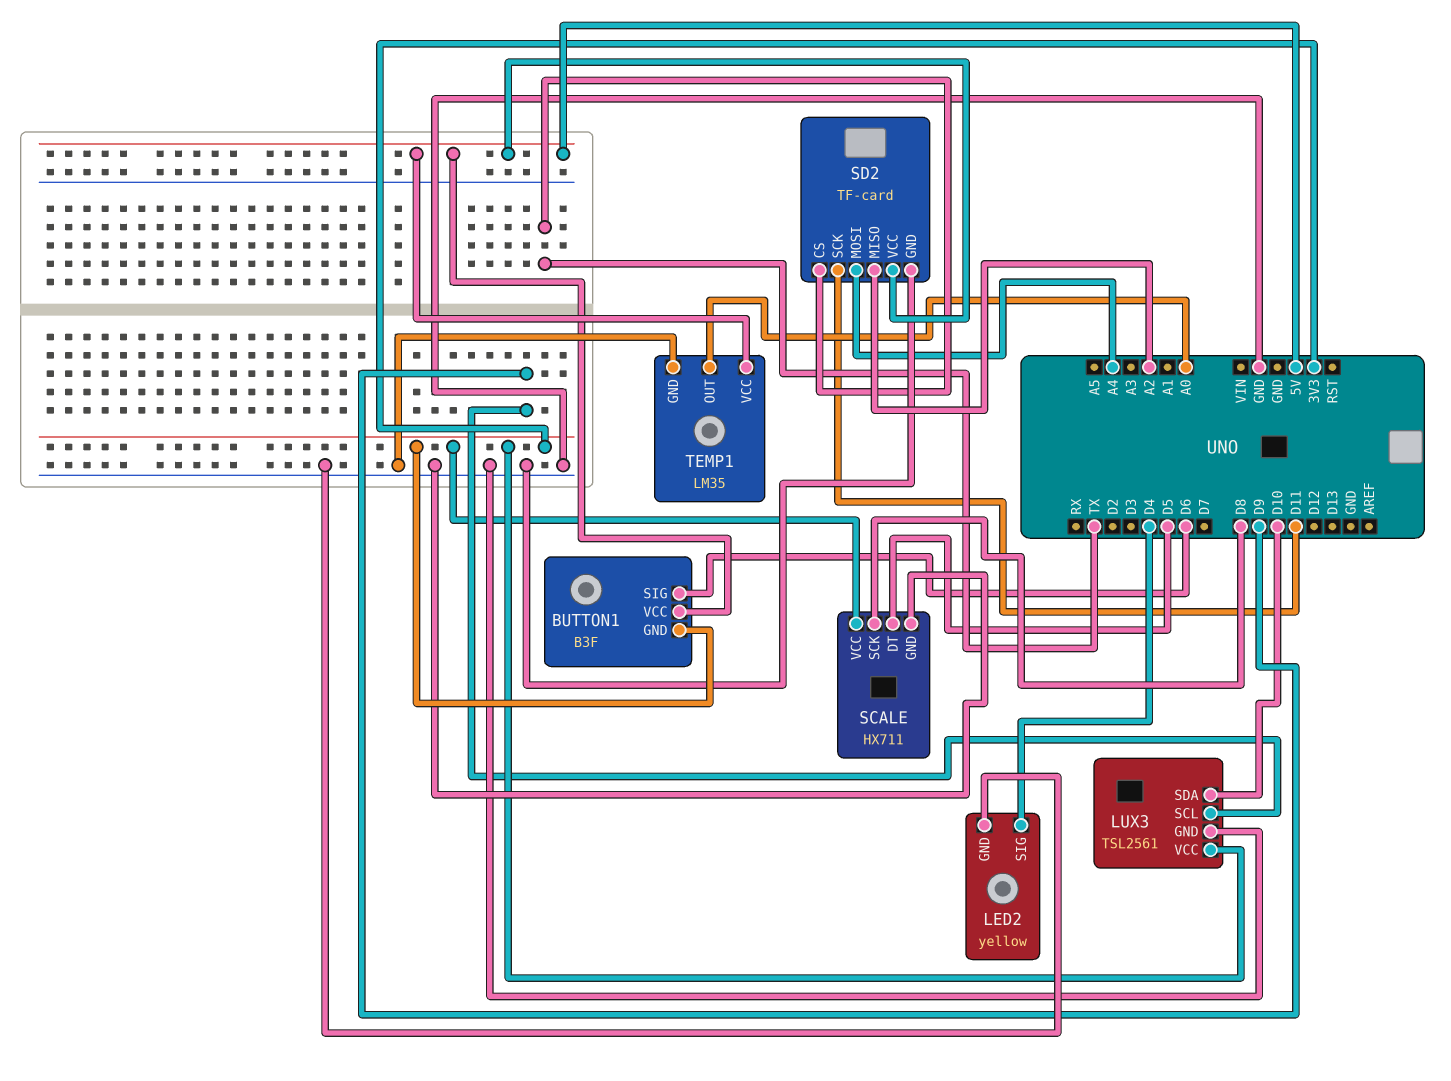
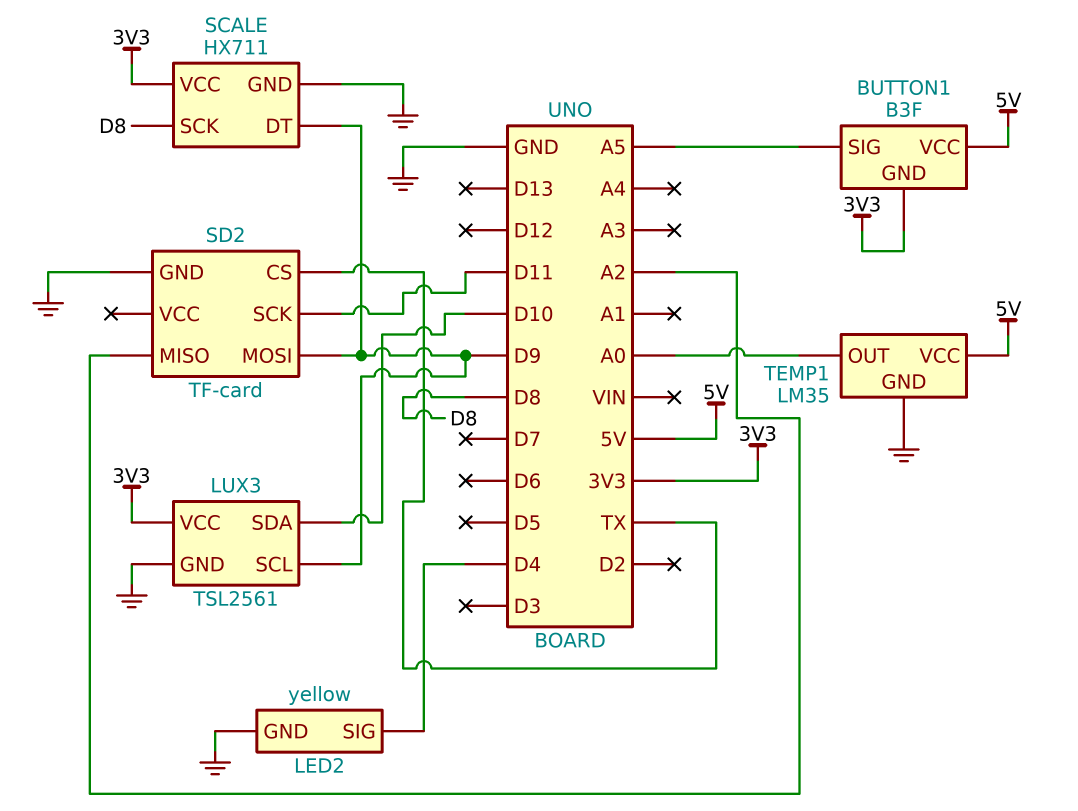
BUTTON1 pin SIG: D6 -> A5
SCALE pin DT: D5 -> D9
SD2 pin MOSI: A4 -> D9
SD2 pin VCC: 5V -> none

